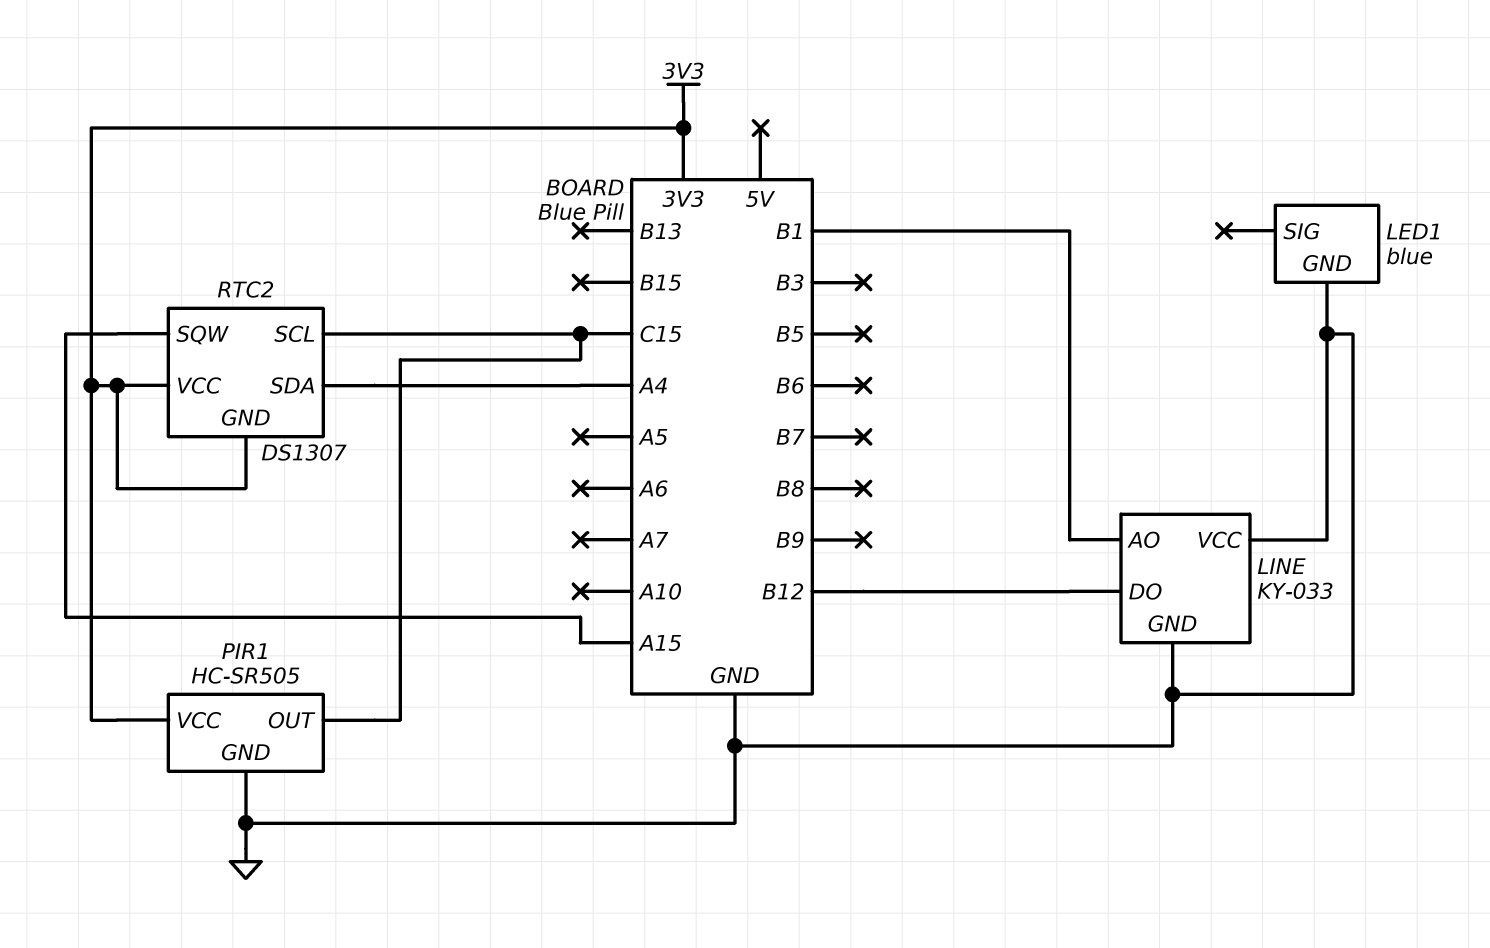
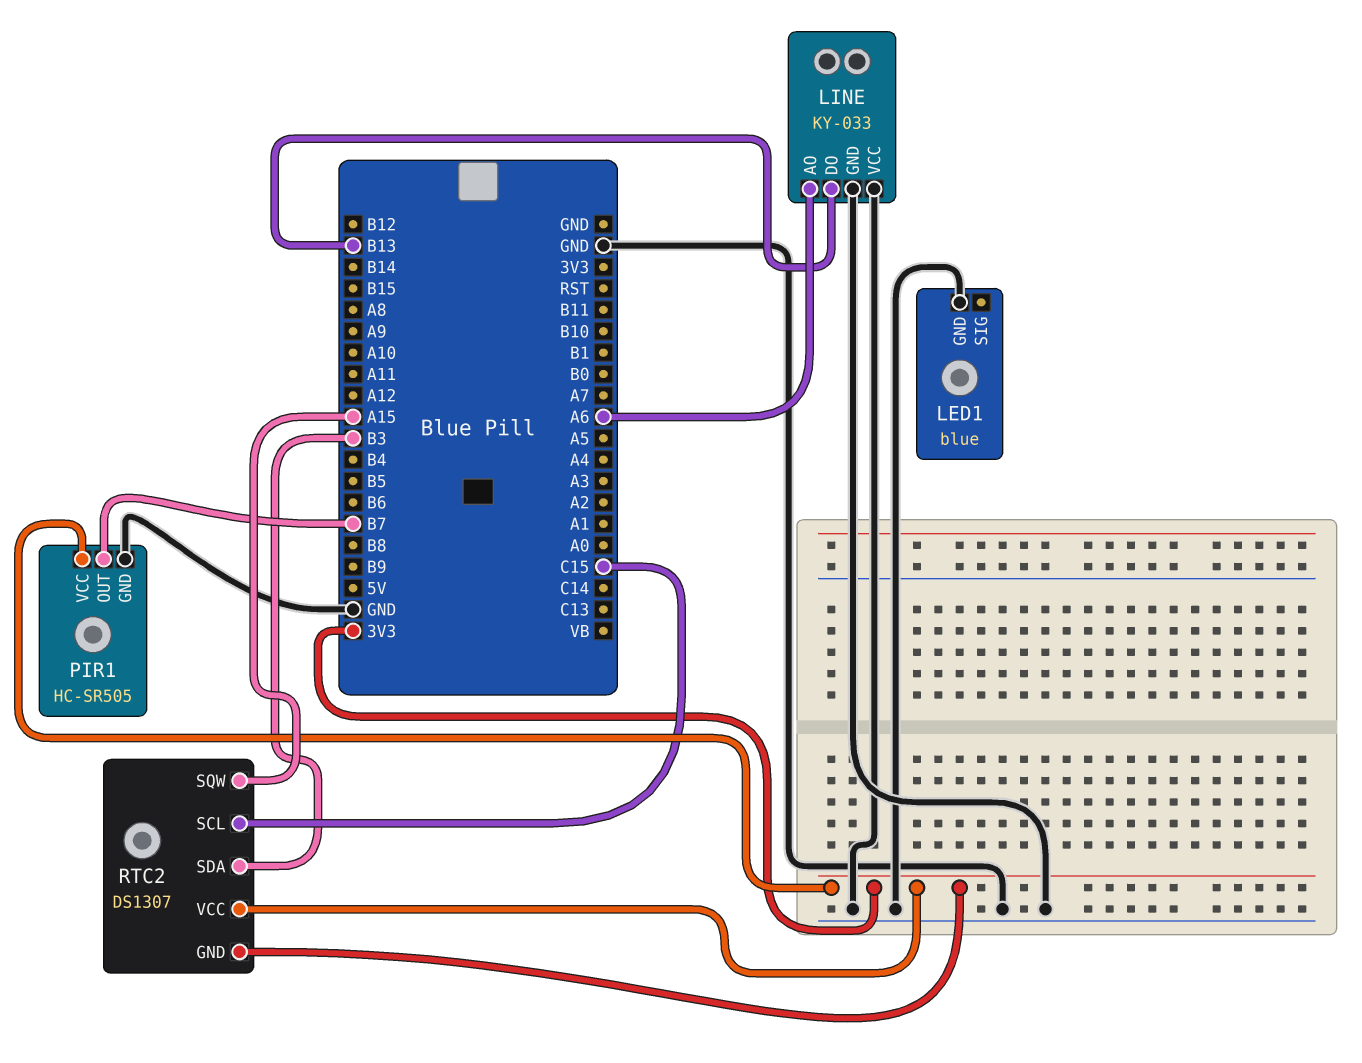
LINE pin AO: B1 -> A6
LINE pin DO: B12 -> B13
PIR1 pin OUT: C15 -> B7
RTC2 pin SDA: A4 -> B3

